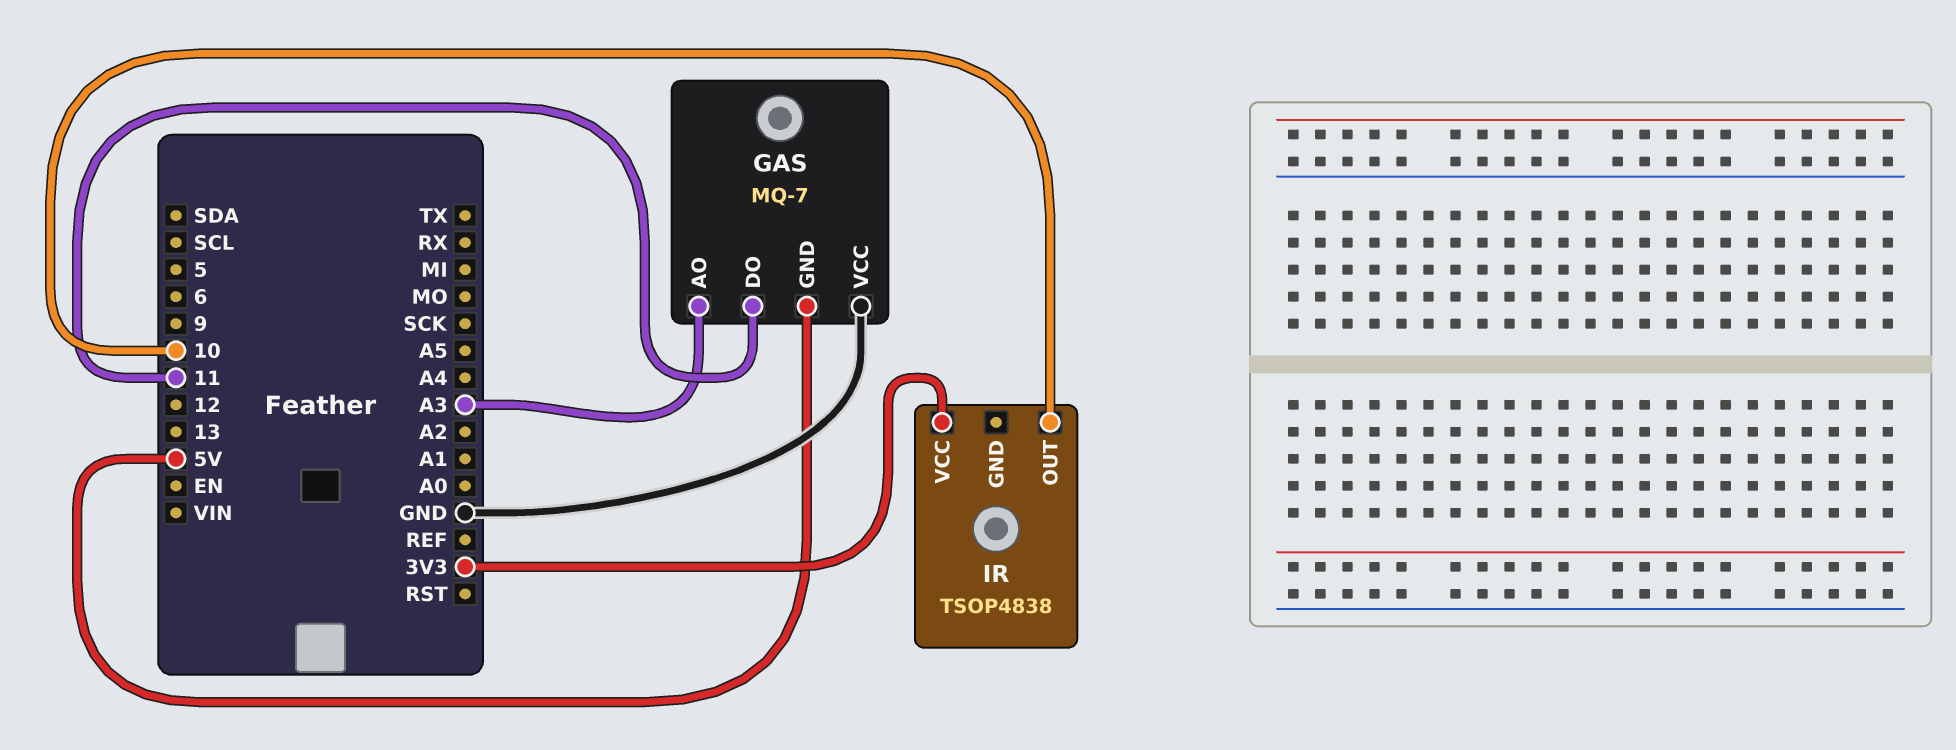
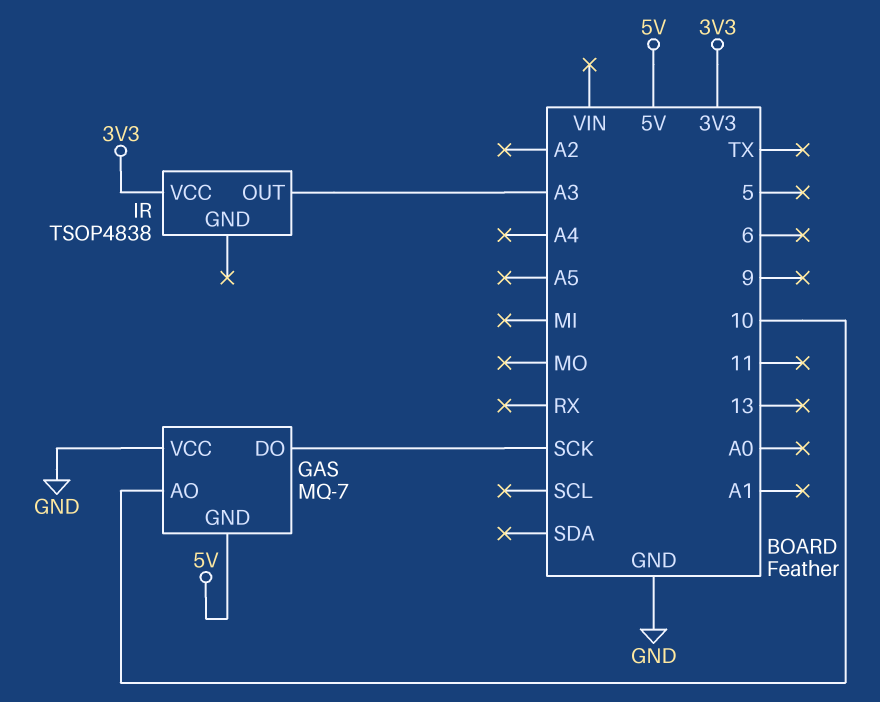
GAS pin AO: A3 -> 10
GAS pin DO: 11 -> SCK
IR pin OUT: 10 -> A3

